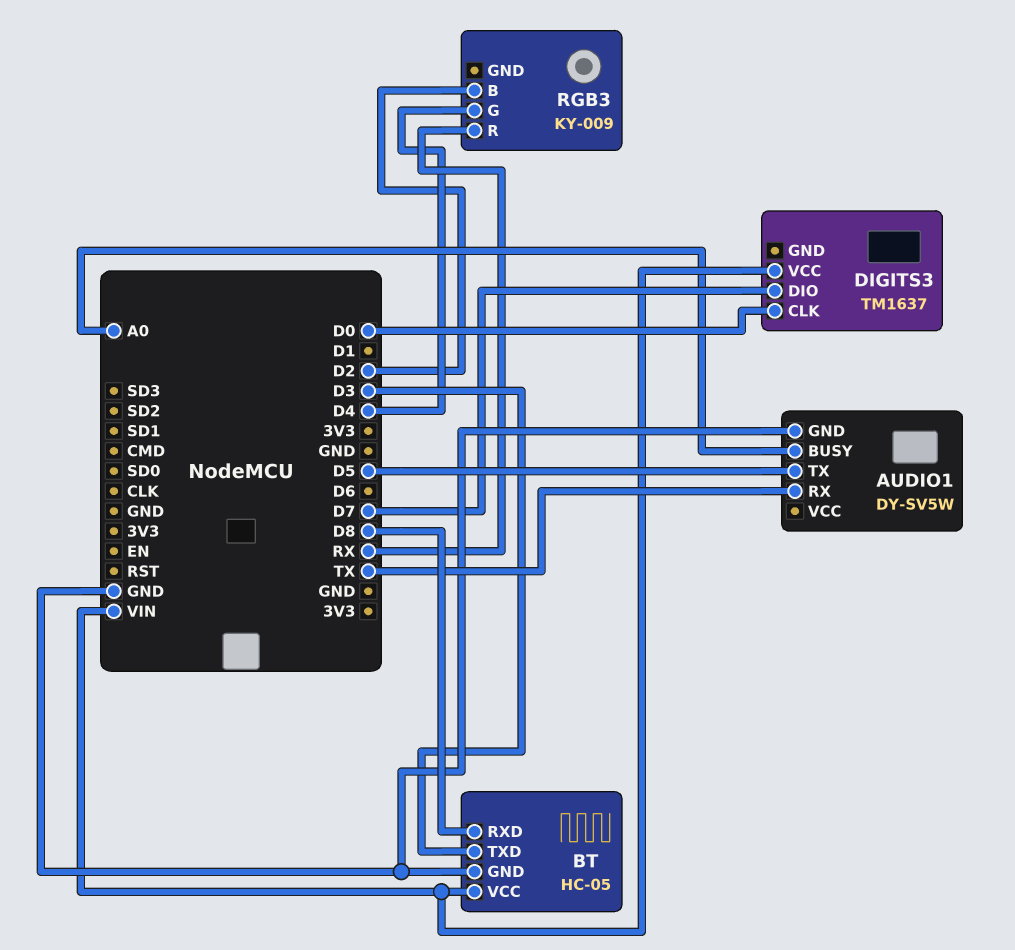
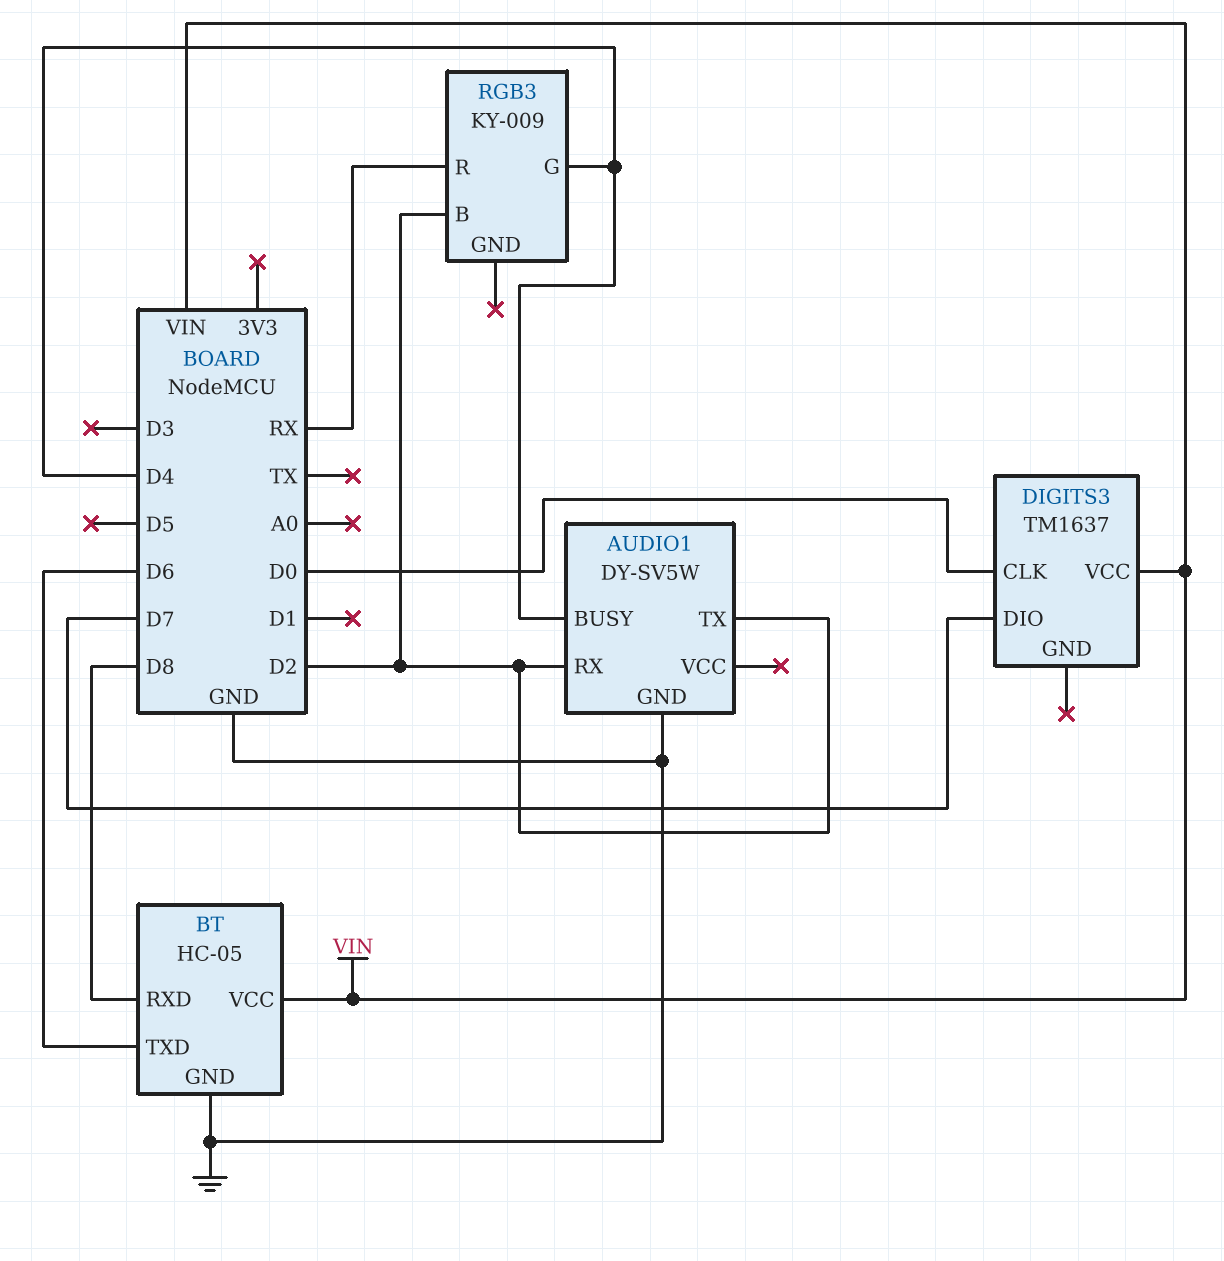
AUDIO1 pin BUSY: A0 -> D4
AUDIO1 pin RX: TX -> D2
AUDIO1 pin TX: D5 -> D2
BT pin TXD: D3 -> D6

